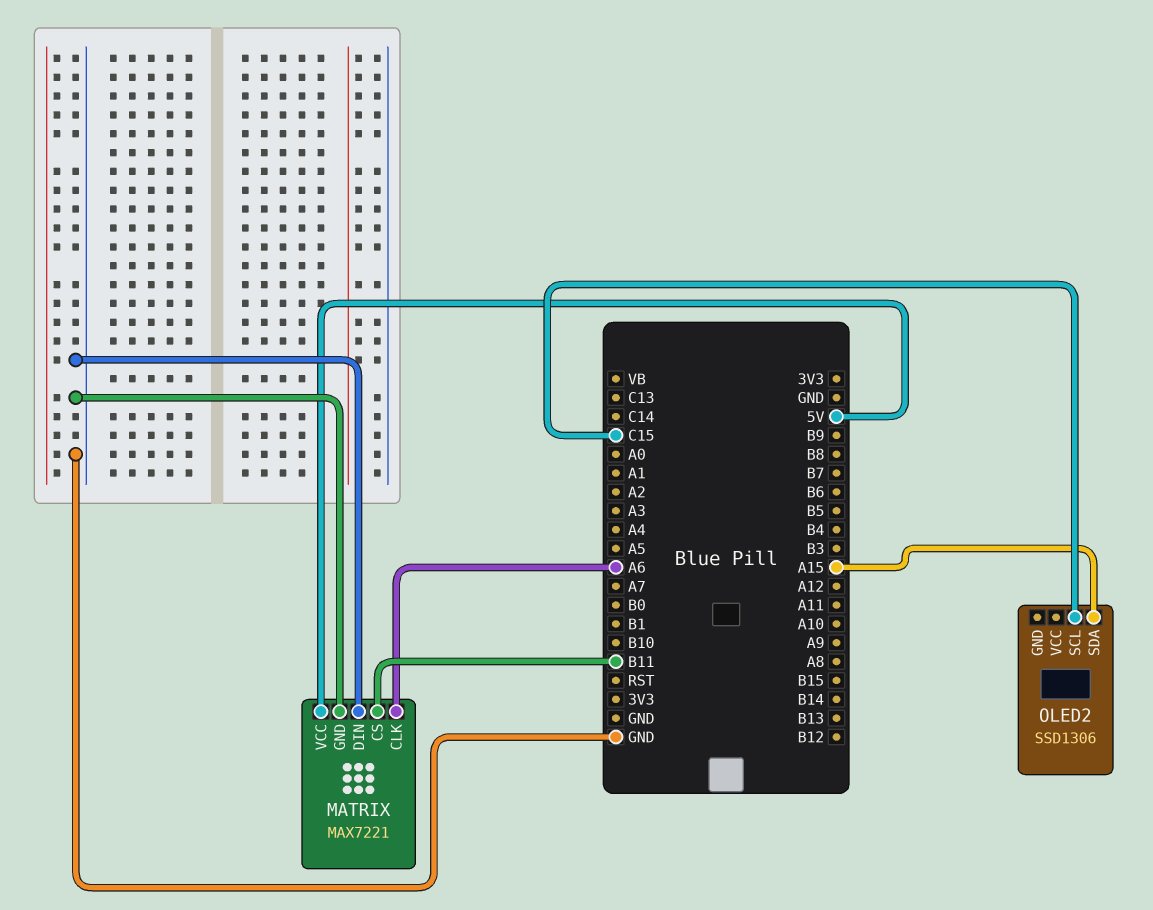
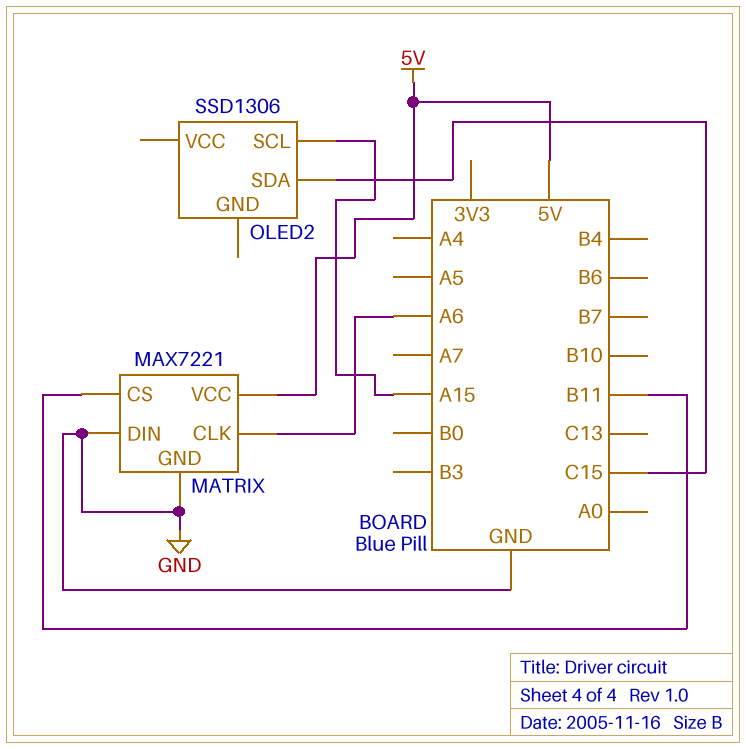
OLED2 pin SCL: C15 -> A15
OLED2 pin SDA: A15 -> C15

